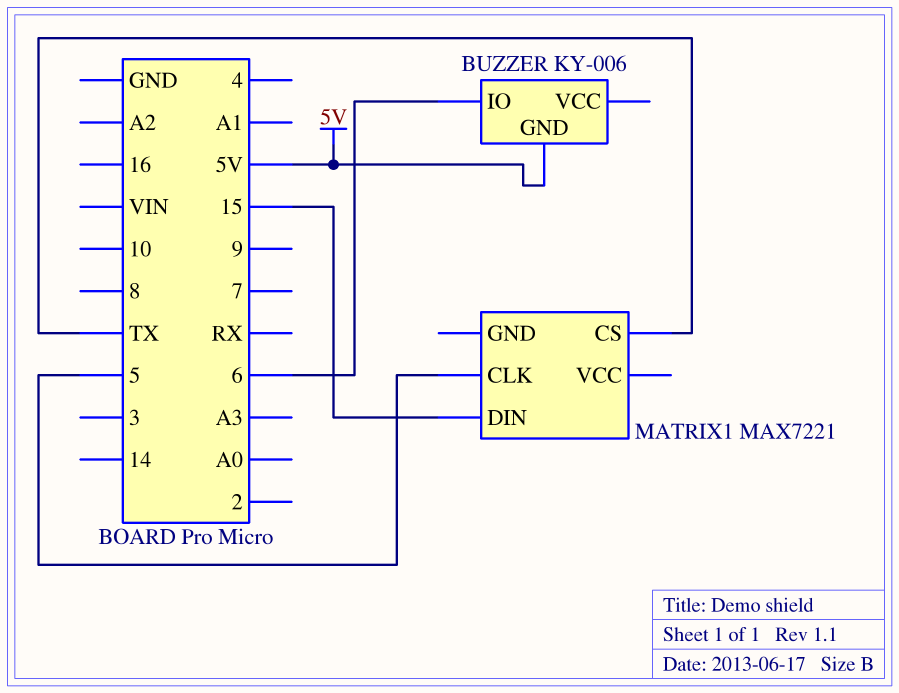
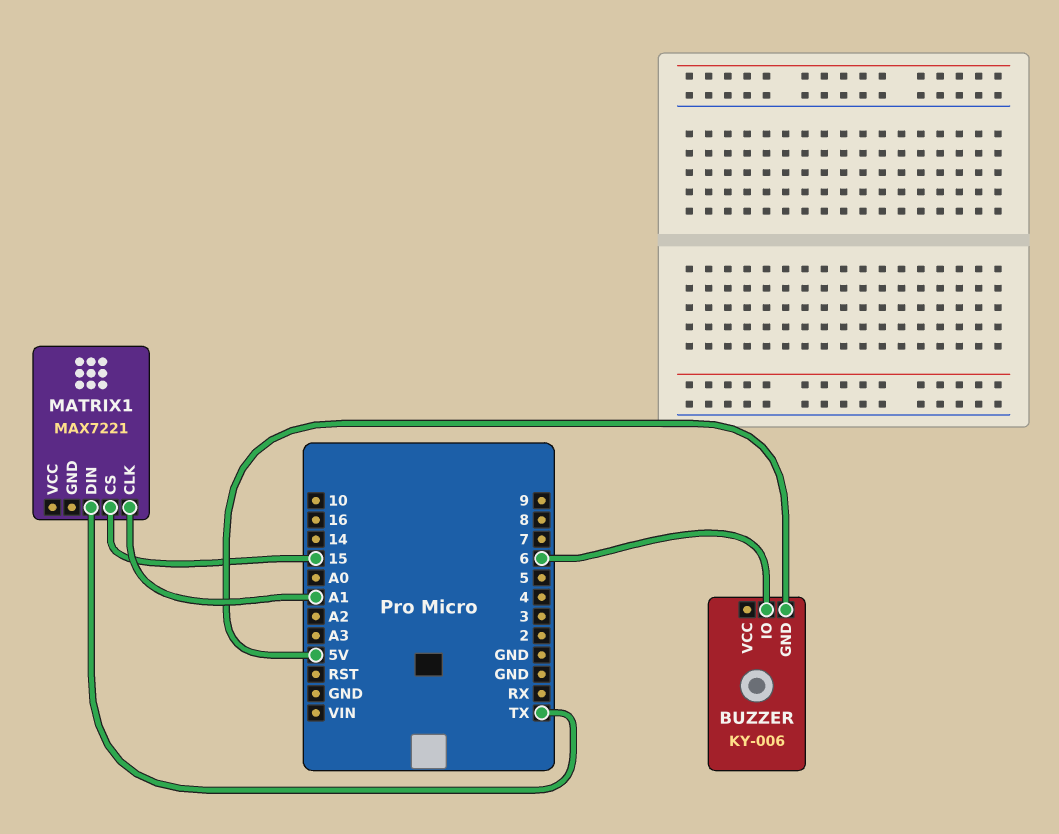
MATRIX1 pin CLK: 5 -> A1
MATRIX1 pin CS: TX -> 15
MATRIX1 pin DIN: 15 -> TX

